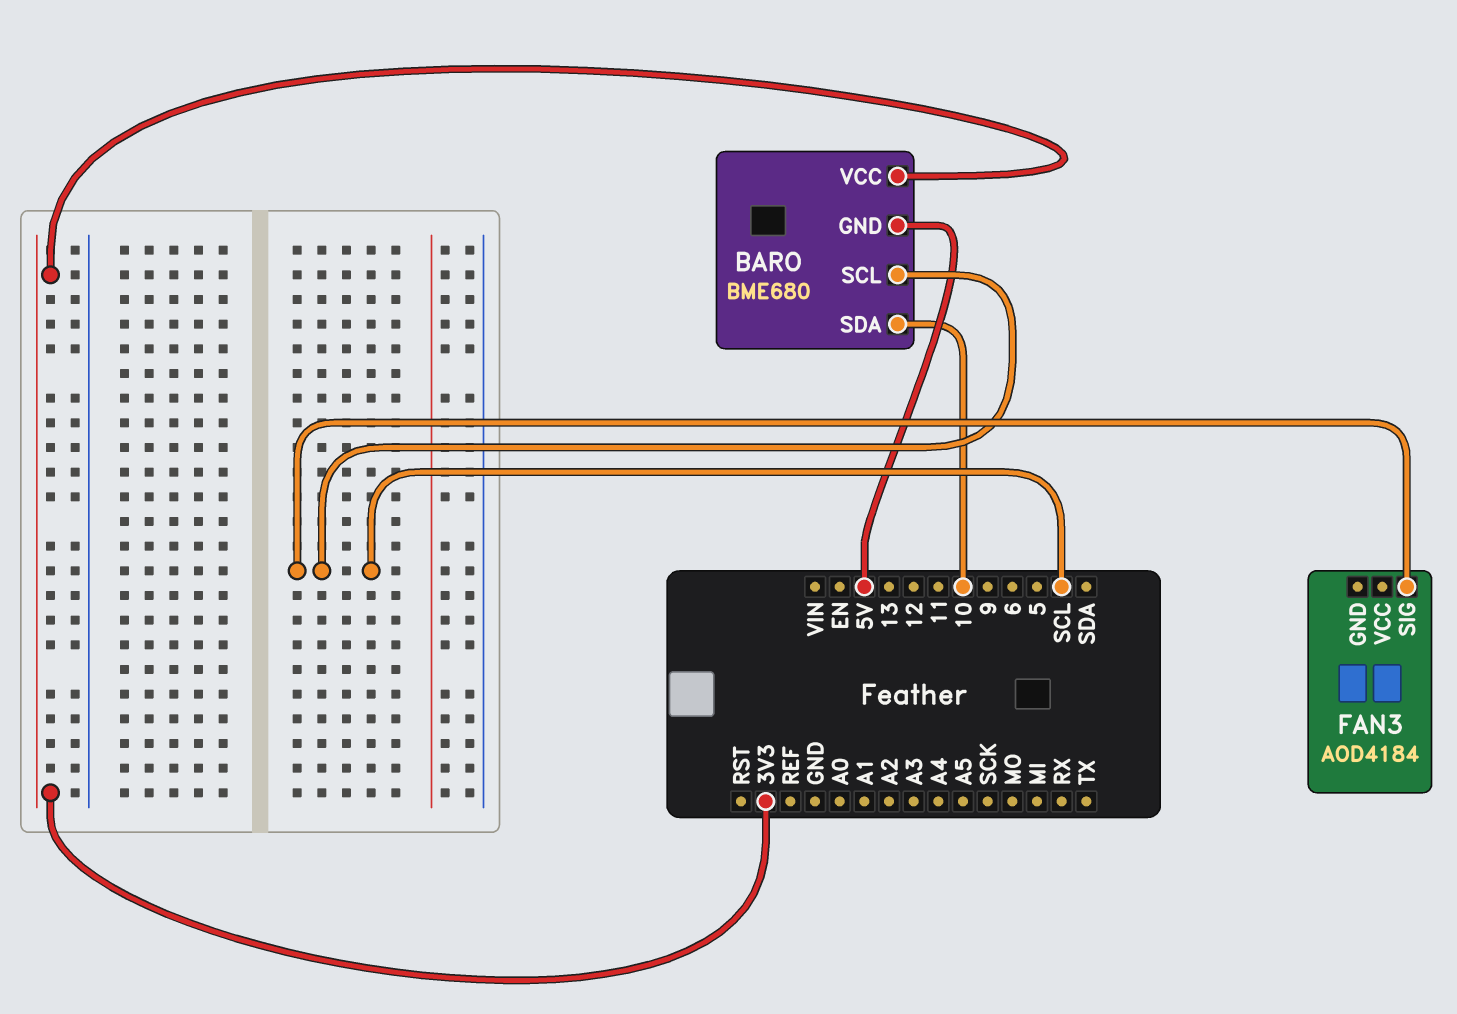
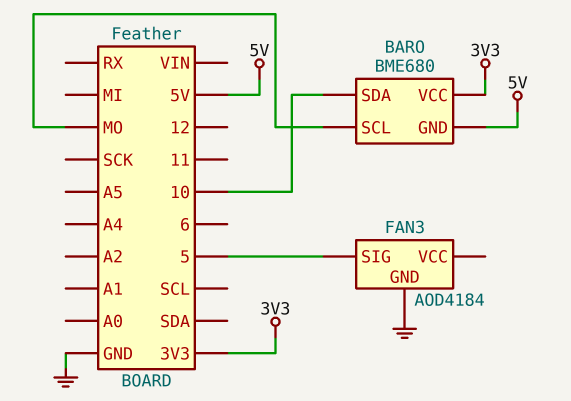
BARO pin SCL: SCL -> MO
FAN3 pin GND: none -> GND
FAN3 pin SIG: SCL -> 5

